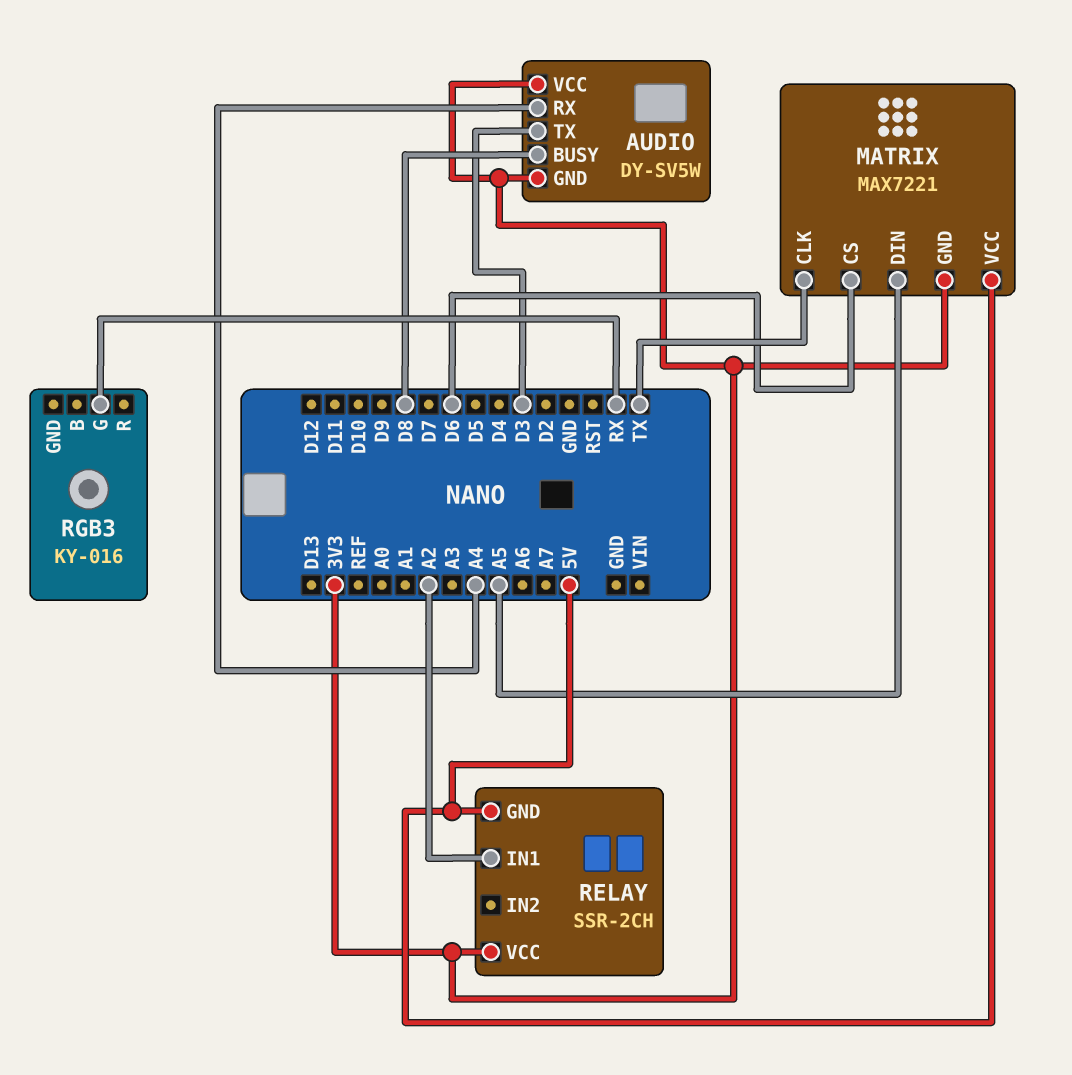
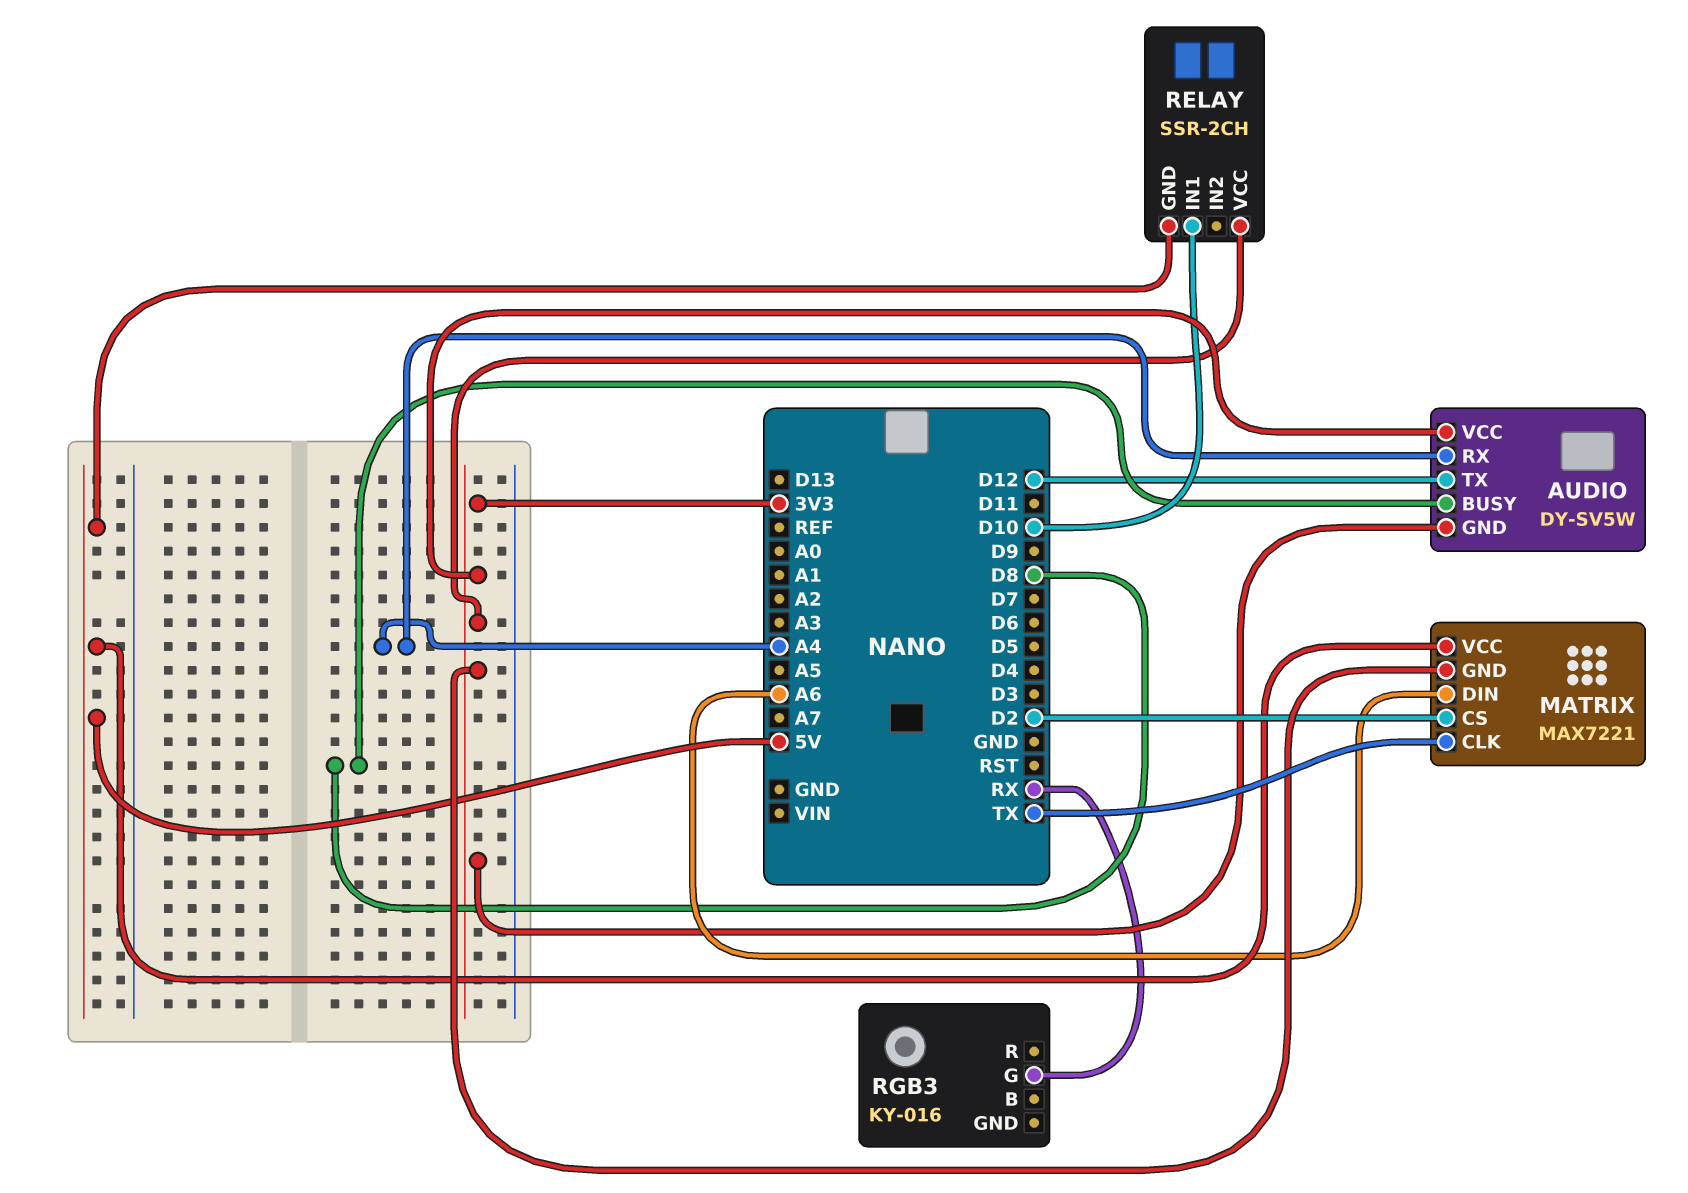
AUDIO pin TX: D3 -> D12
MATRIX pin CS: D6 -> D2
MATRIX pin DIN: A5 -> A6
RELAY pin IN1: A2 -> D10

